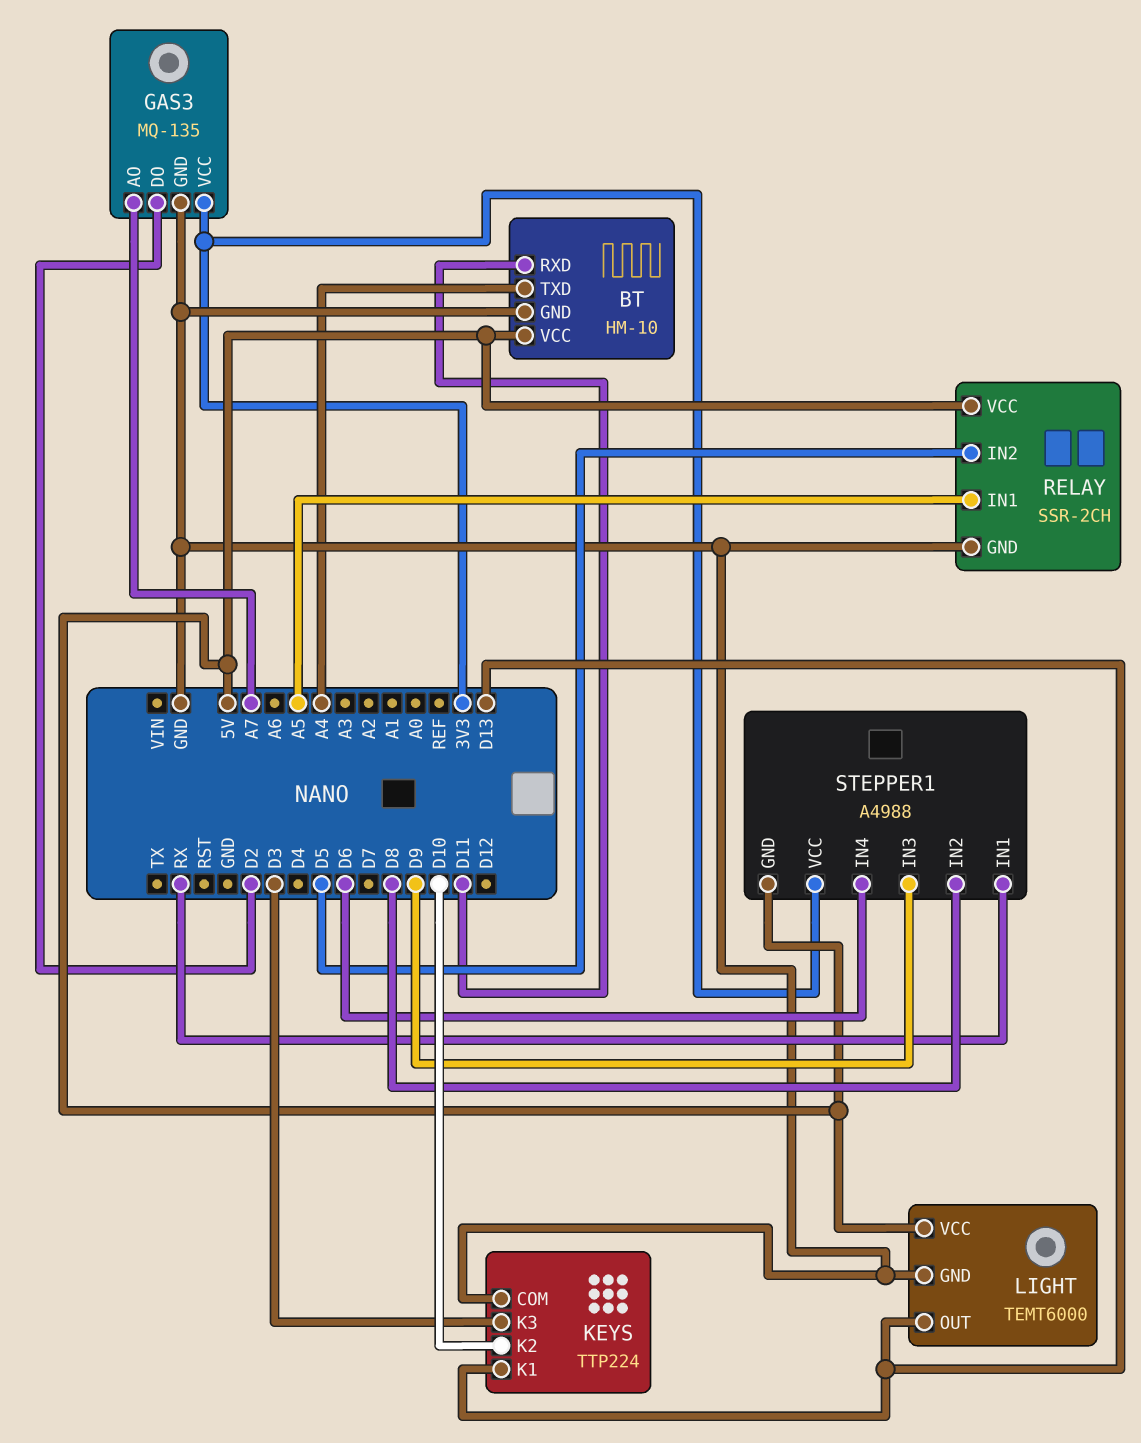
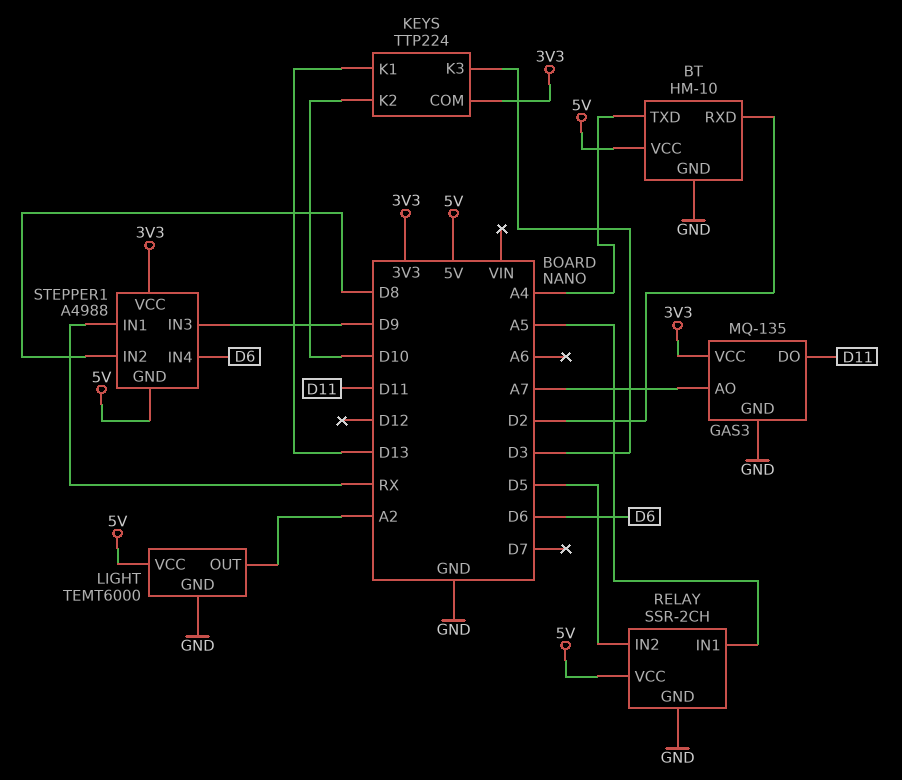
BT pin RXD: D11 -> D2
GAS3 pin DO: D2 -> D11
KEYS pin COM: GND -> 3V3
LIGHT pin OUT: D13 -> A2

